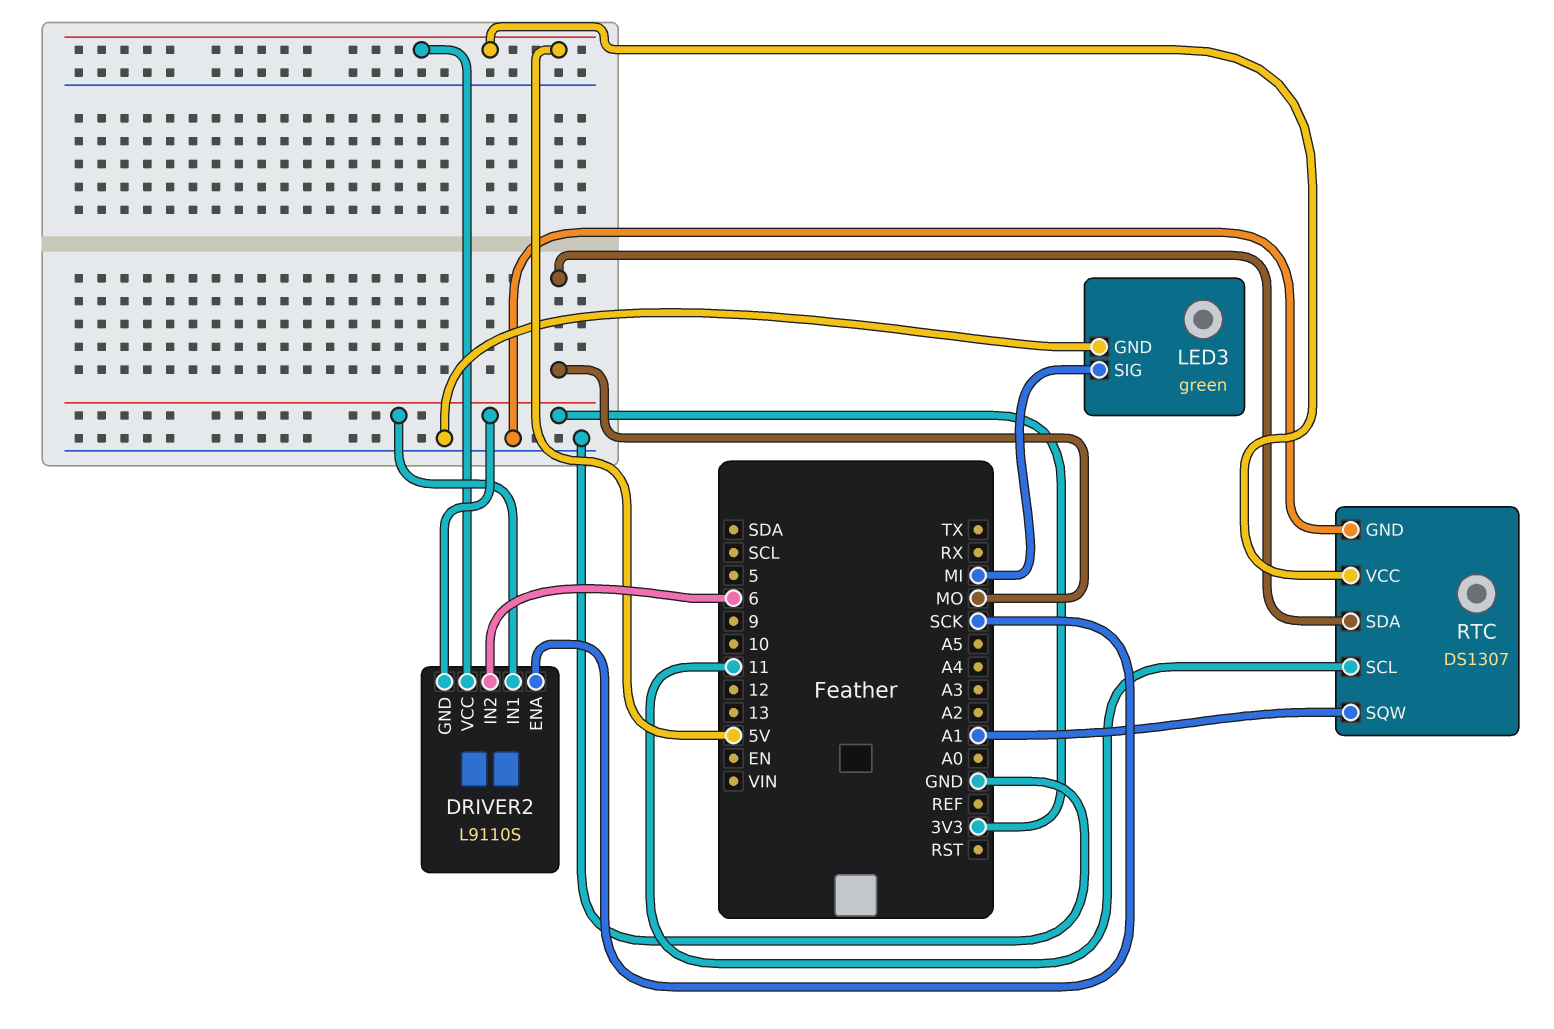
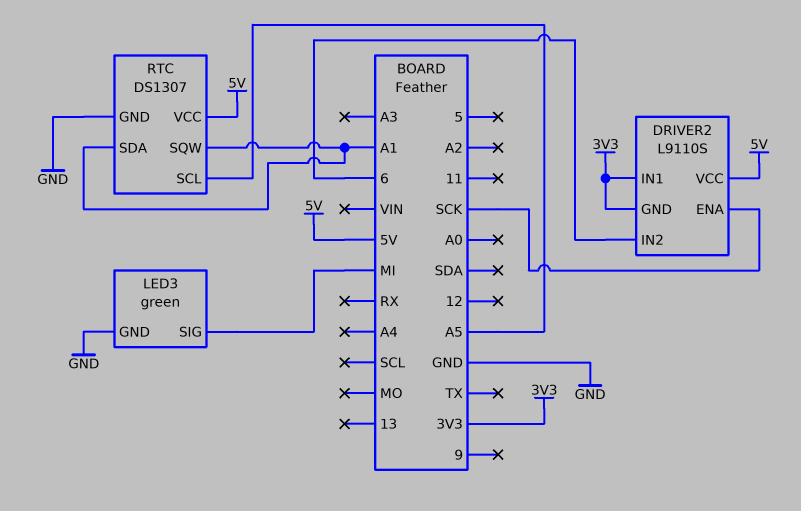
RTC pin SCL: 11 -> A5
RTC pin SDA: MO -> A1

